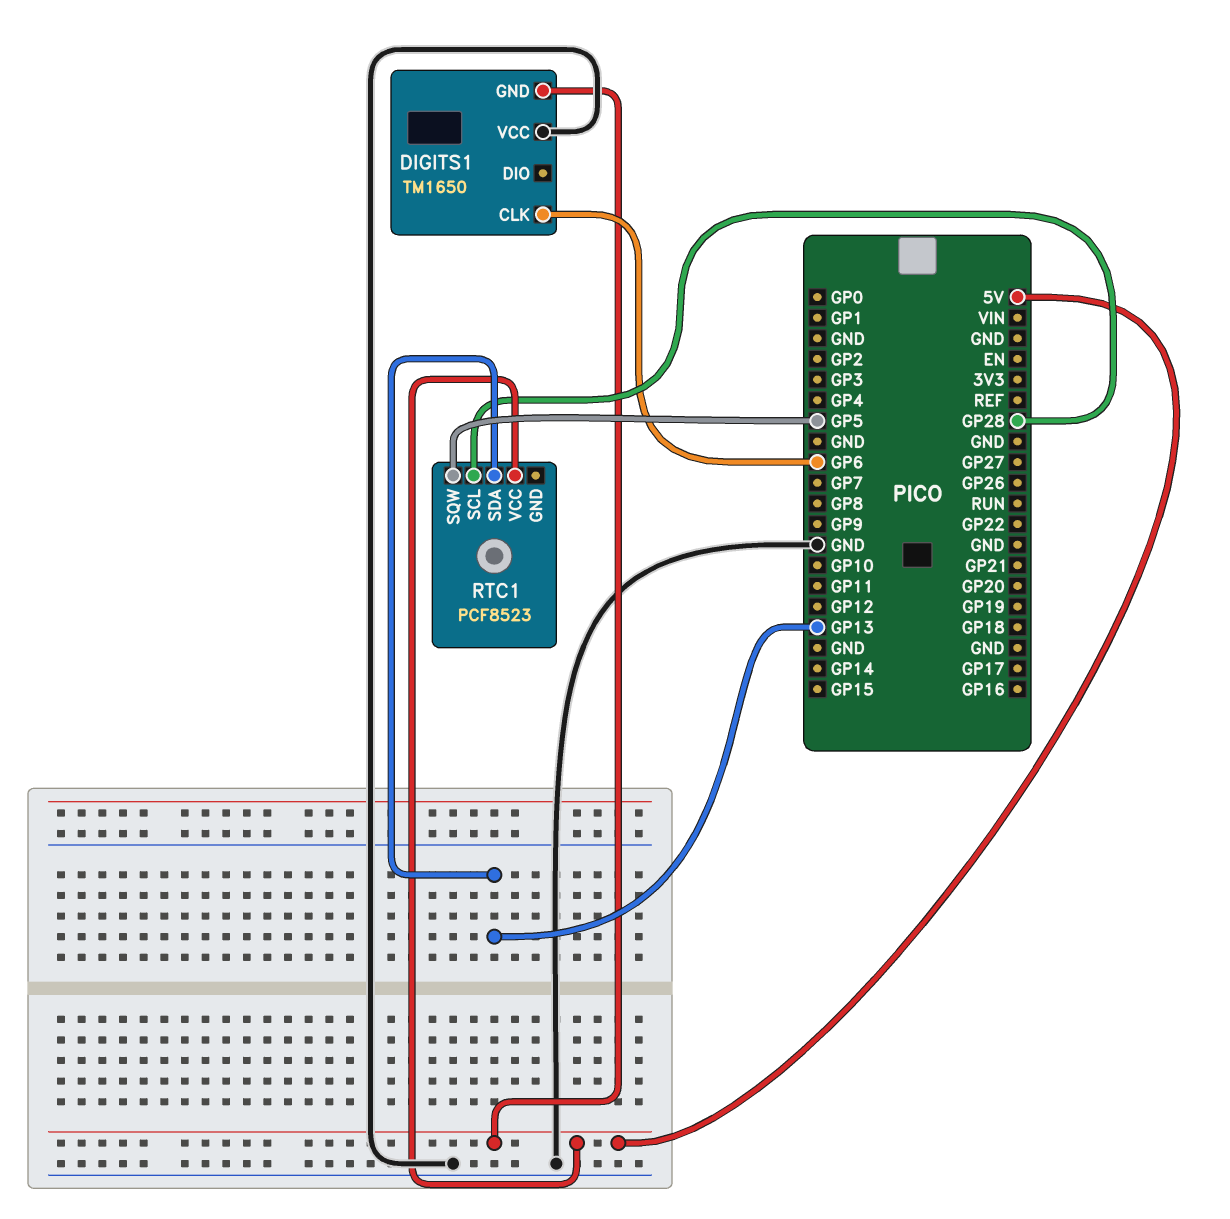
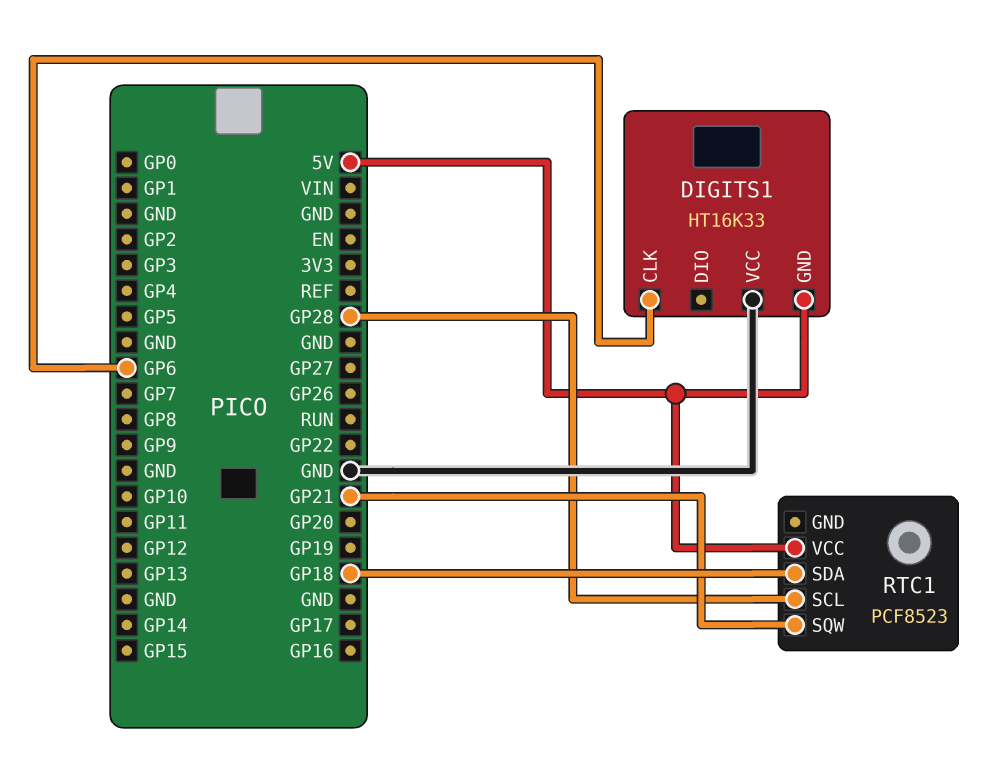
DIGITS1: TM1650 -> HT16K33
RTC1 pin SDA: GP13 -> GP18
RTC1 pin SQW: GP5 -> GP21

